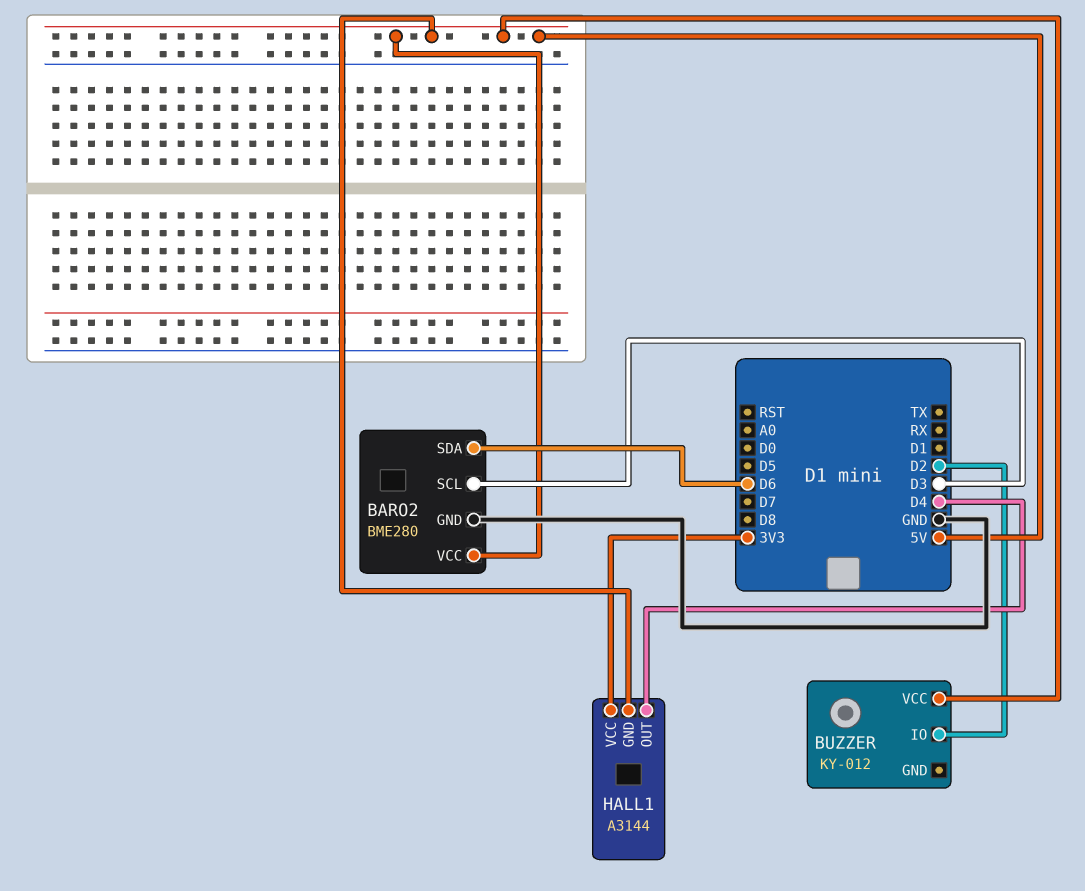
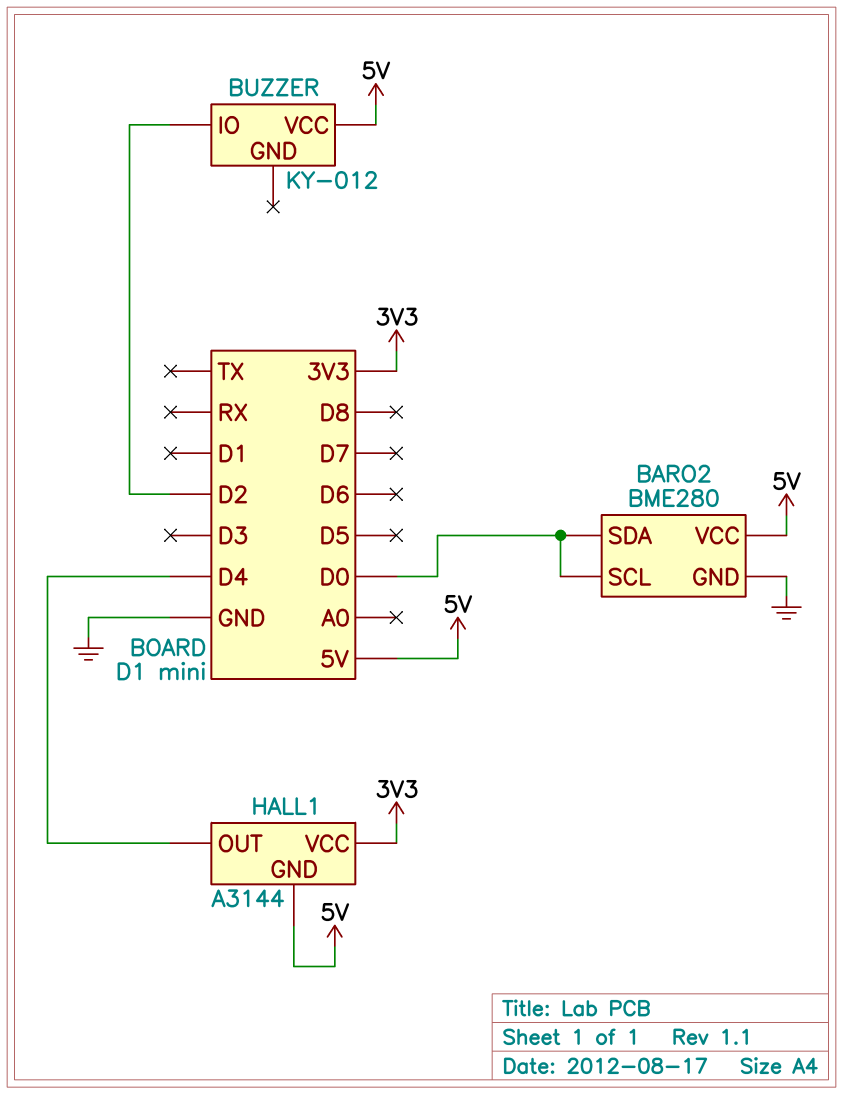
BARO2 pin SCL: D3 -> D0
BARO2 pin SDA: D6 -> D0

